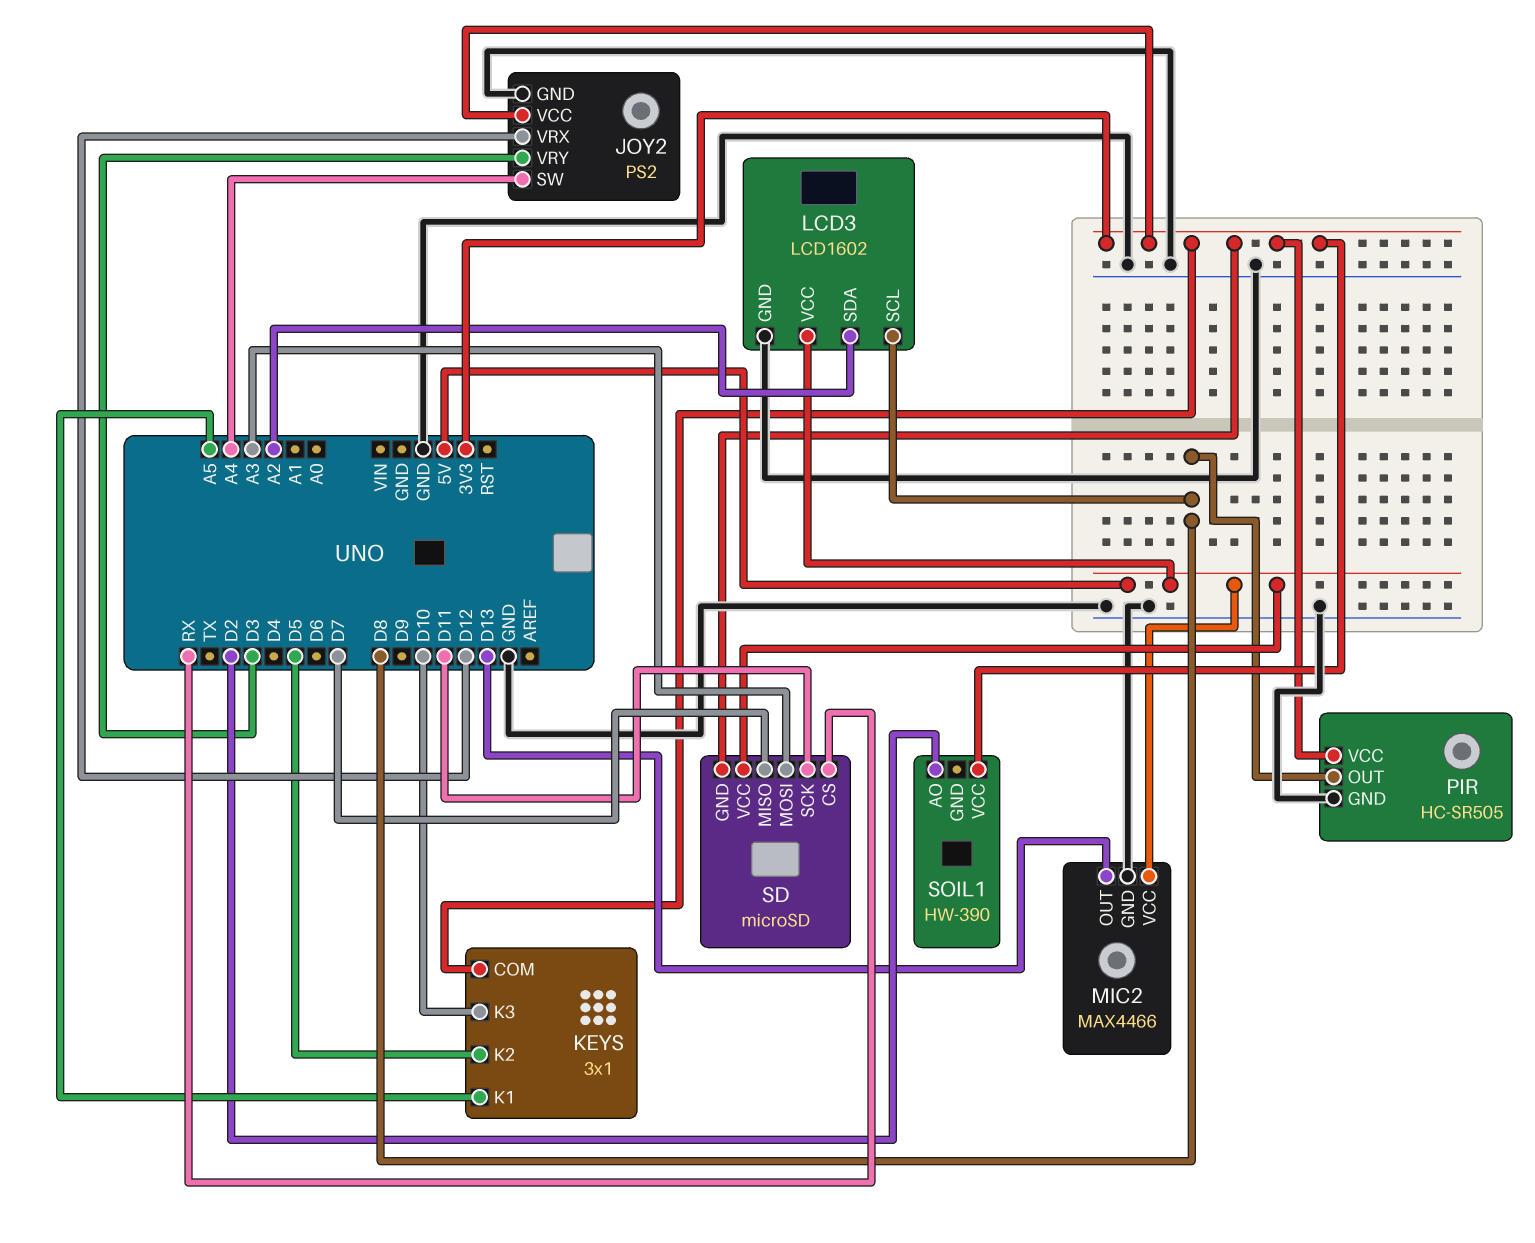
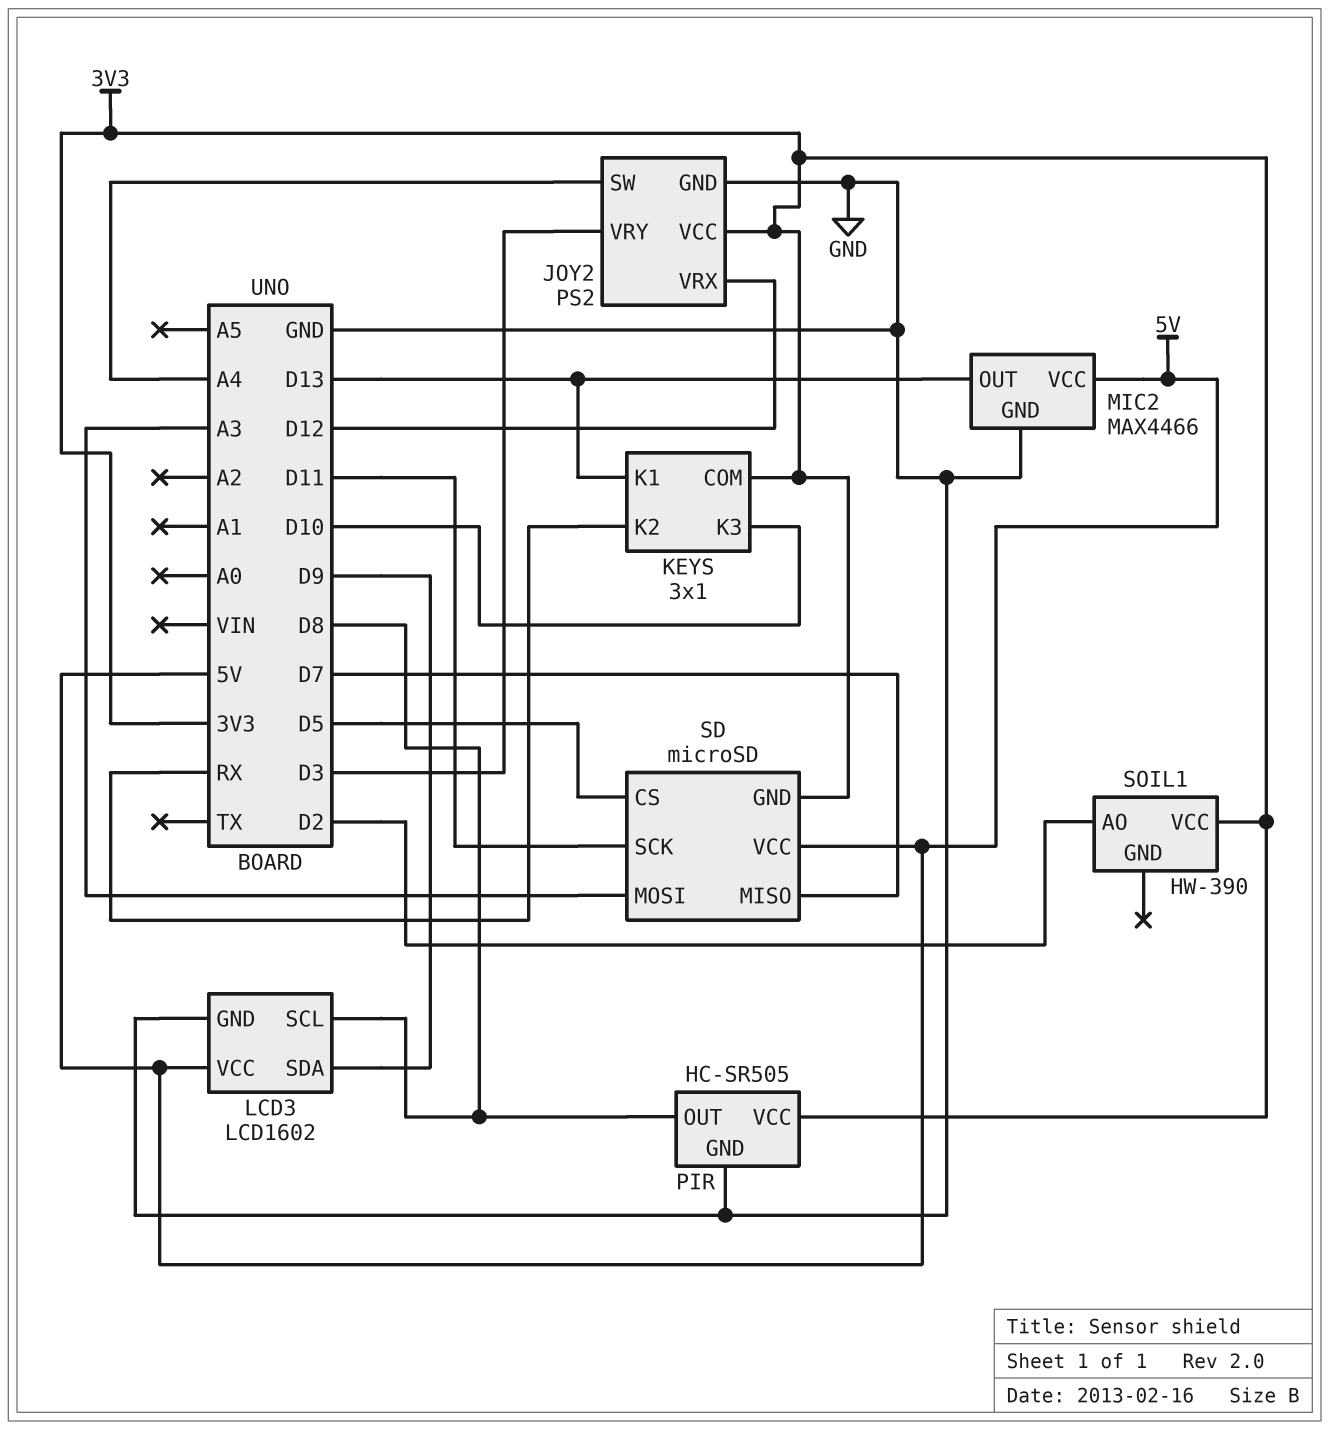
KEYS pin K1: A5 -> D13
KEYS pin K2: D5 -> RX
LCD3 pin SDA: A2 -> D9
SD pin CS: RX -> D5

